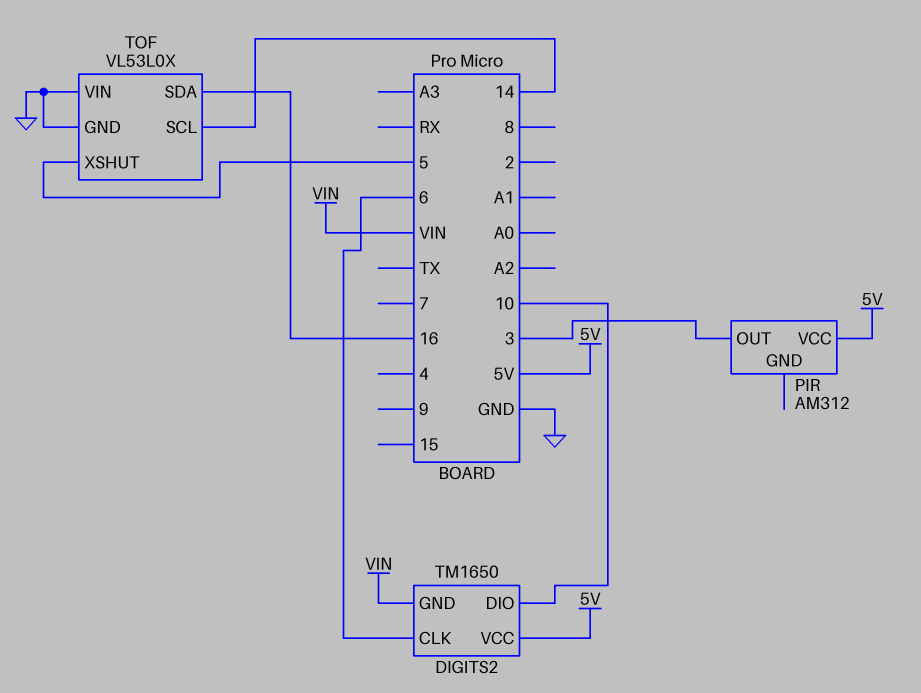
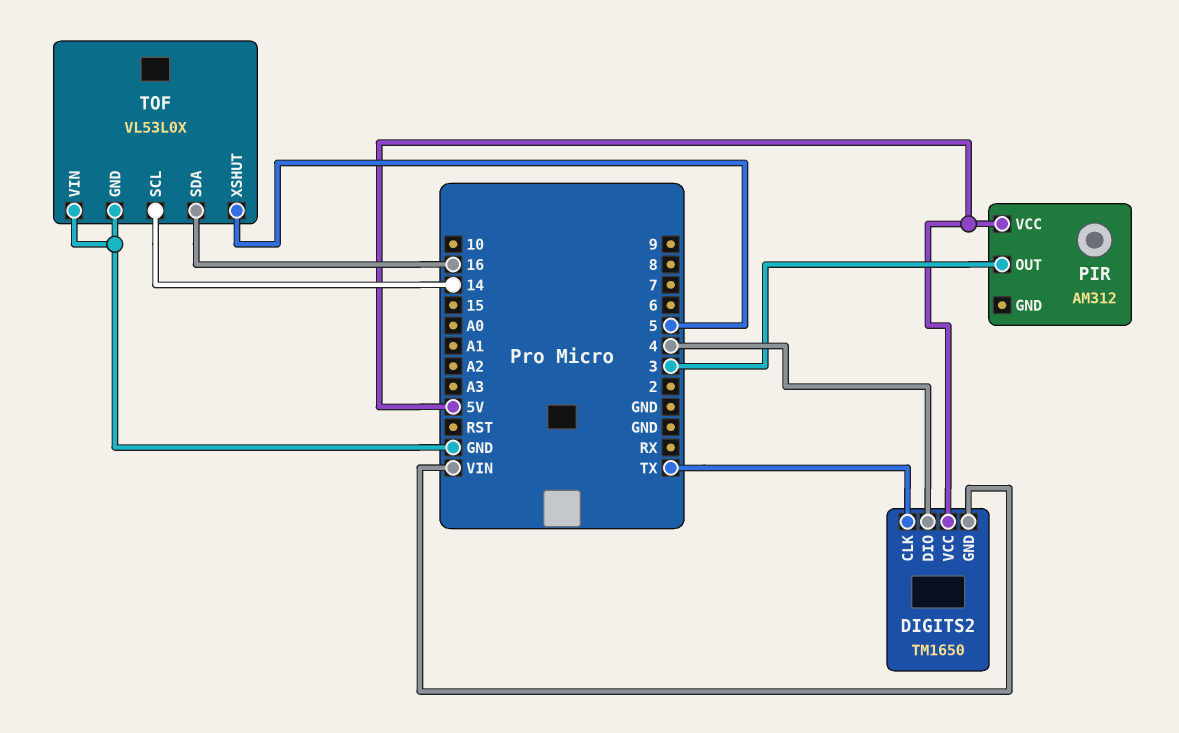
DIGITS2 pin CLK: 6 -> TX
DIGITS2 pin DIO: 10 -> 4

